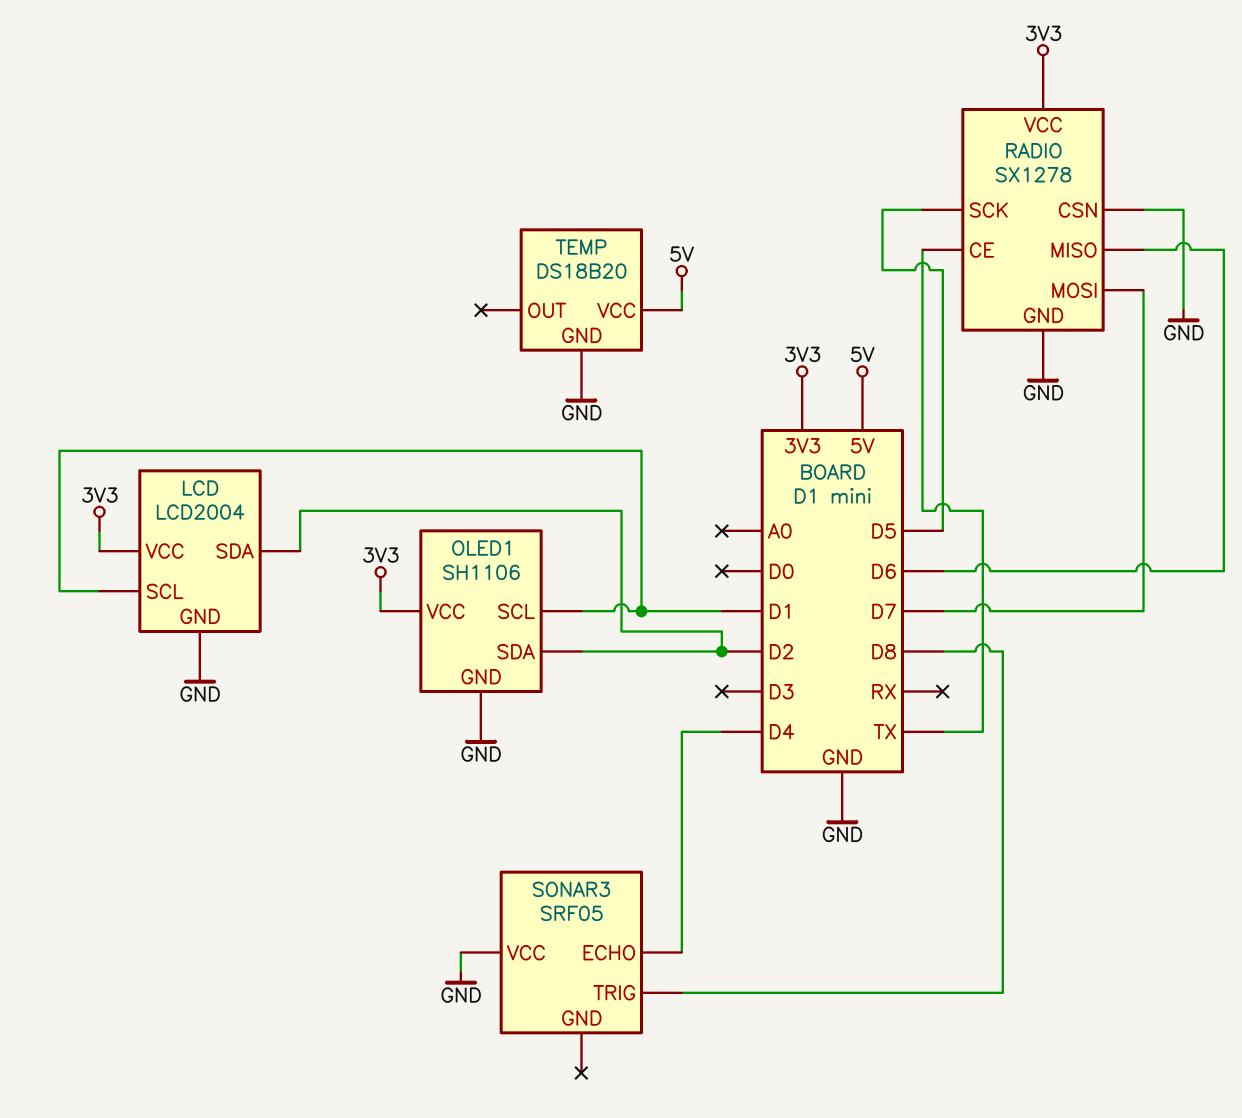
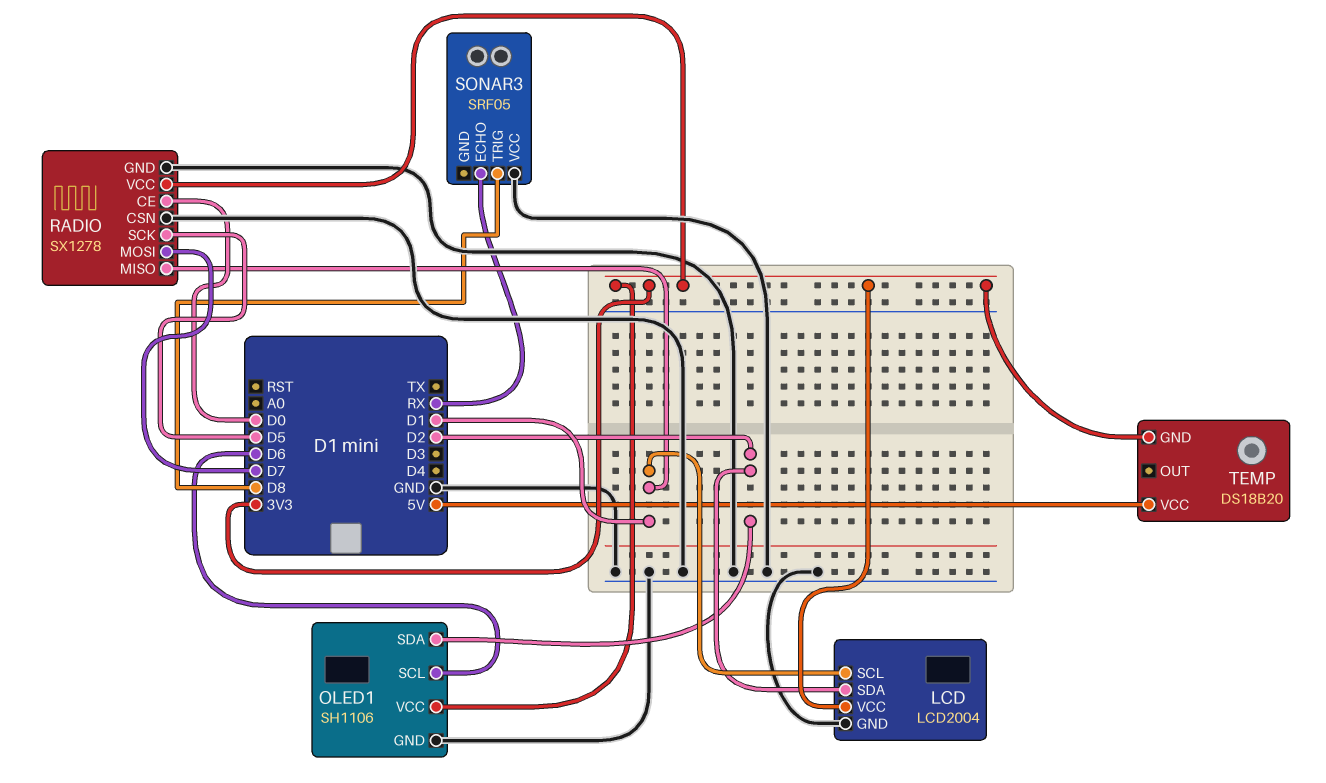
OLED1 pin SCL: D1 -> D6
RADIO pin CE: TX -> D0
RADIO pin MISO: D6 -> D1
SONAR3 pin ECHO: D4 -> RX
TEMP pin GND: GND -> 3V3

